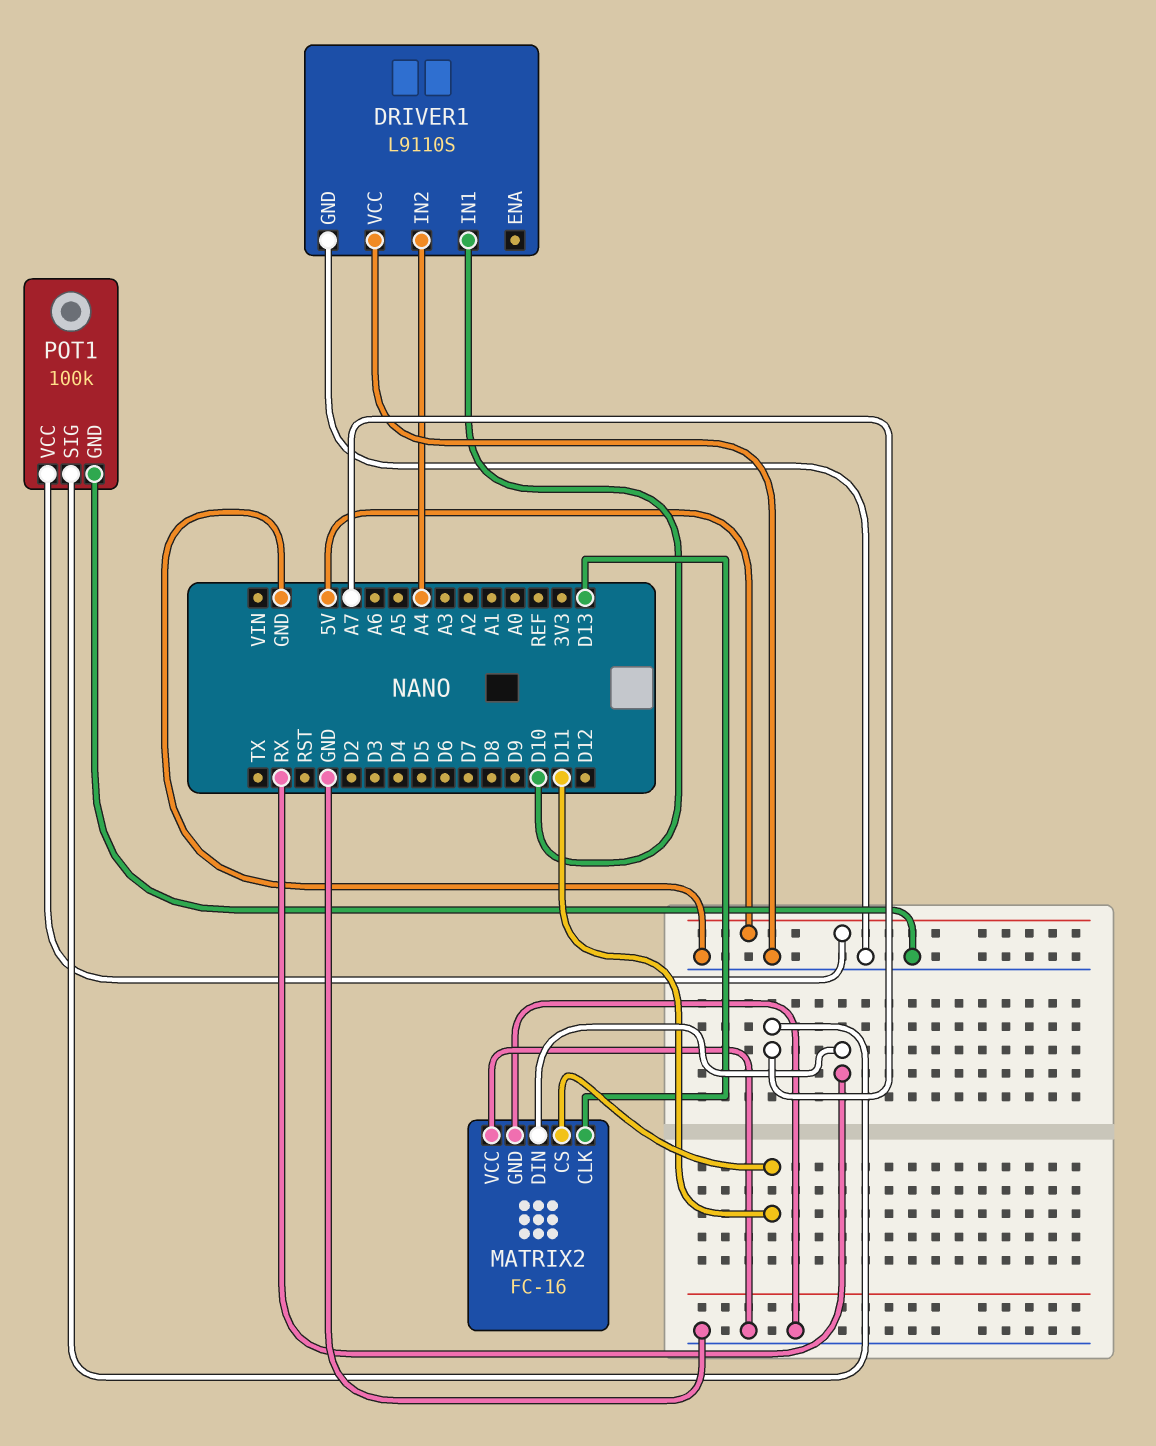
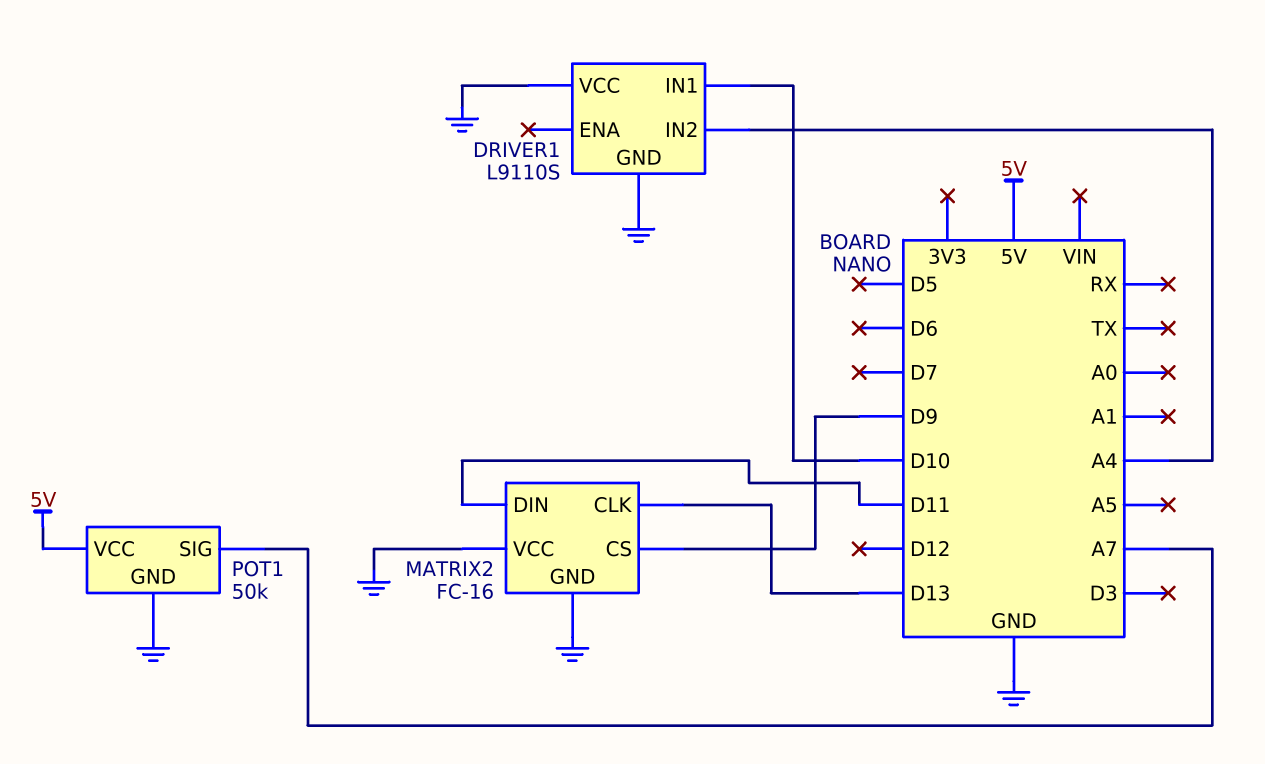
MATRIX2 pin CS: D11 -> D9
MATRIX2 pin DIN: RX -> D11
POT1: 100k -> 50k

